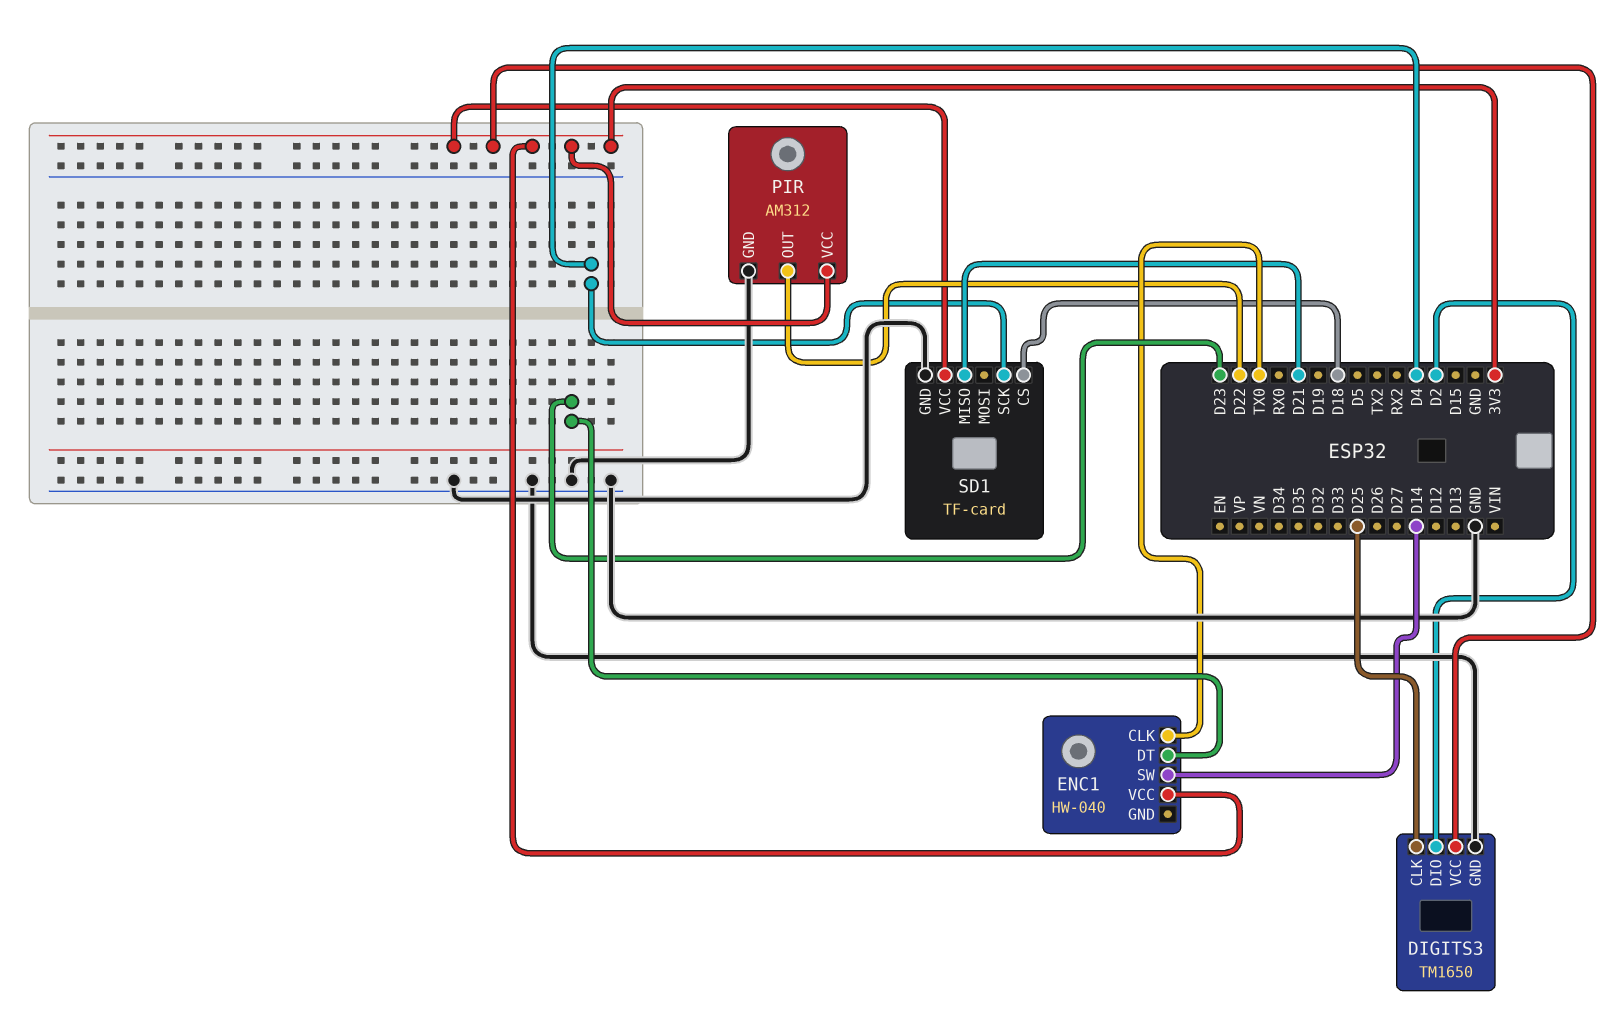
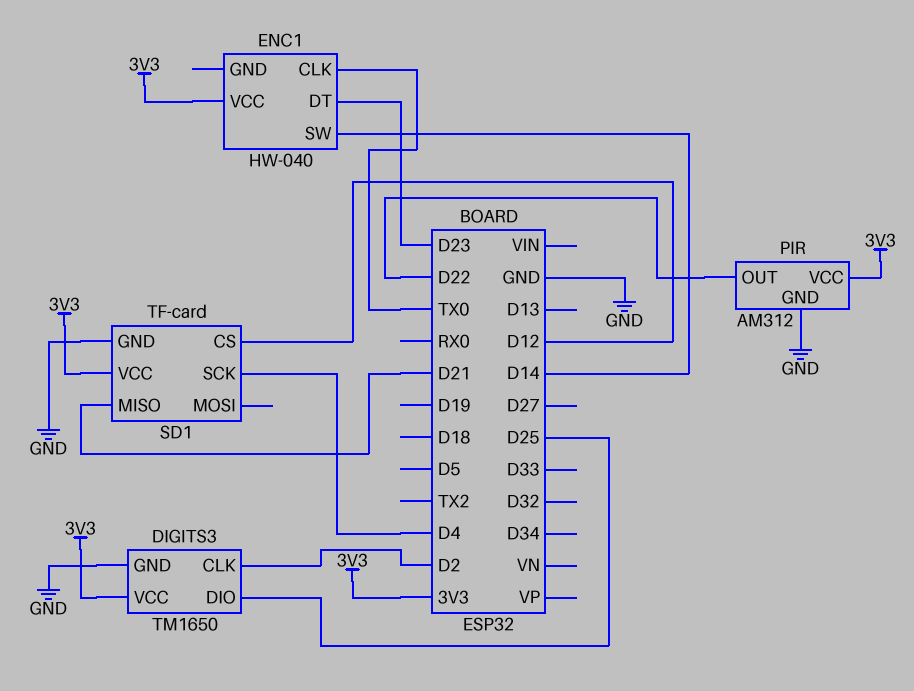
DIGITS3 pin CLK: D25 -> D2
DIGITS3 pin DIO: D2 -> D25
SD1 pin CS: D18 -> D12

